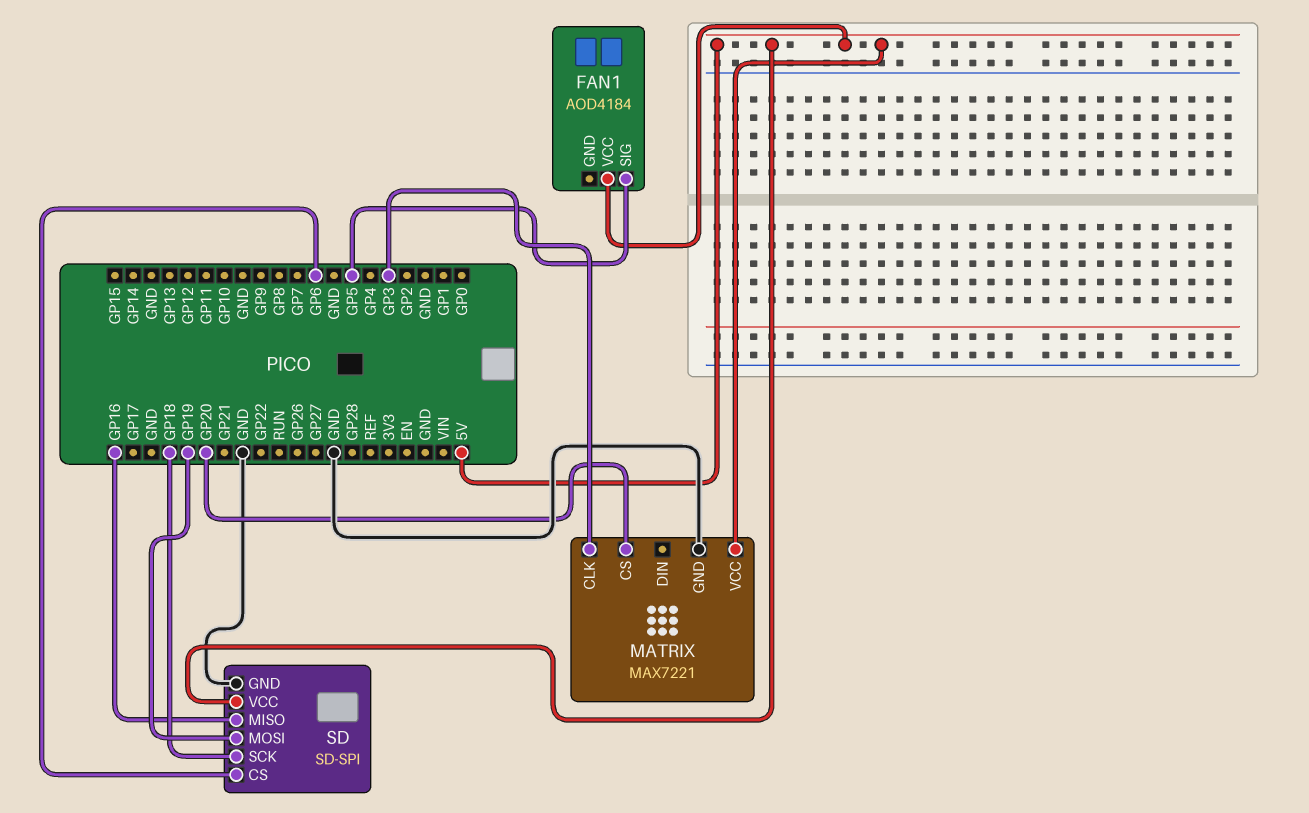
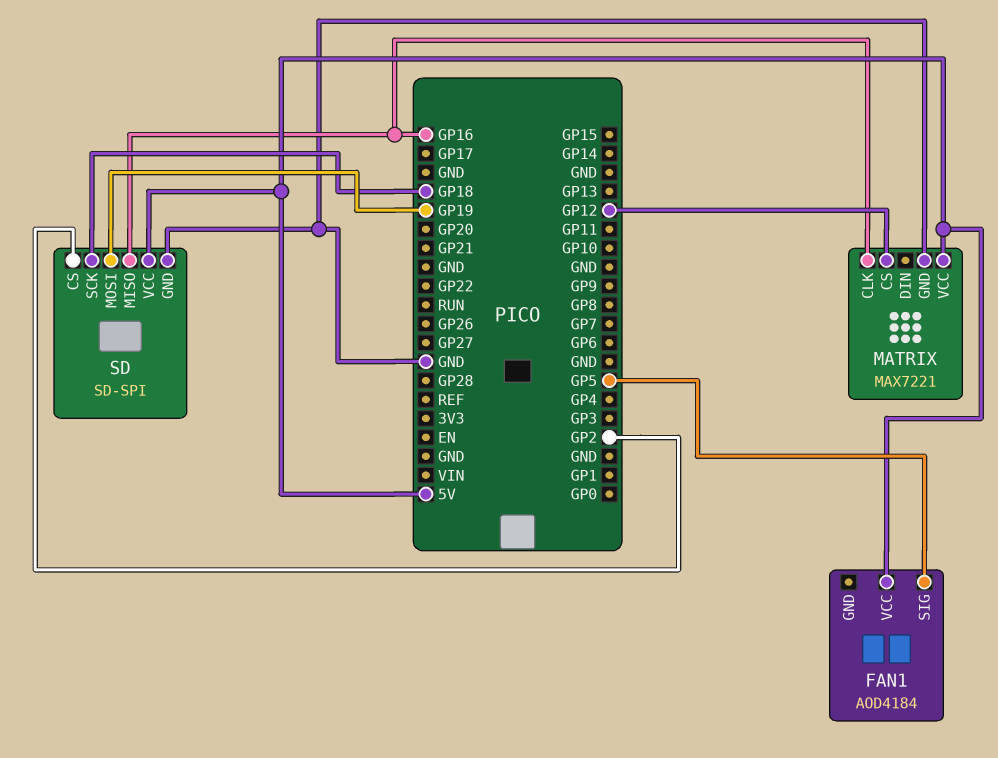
MATRIX pin CLK: GP3 -> GP16
MATRIX pin CS: GP20 -> GP12
SD pin CS: GP6 -> GP2

